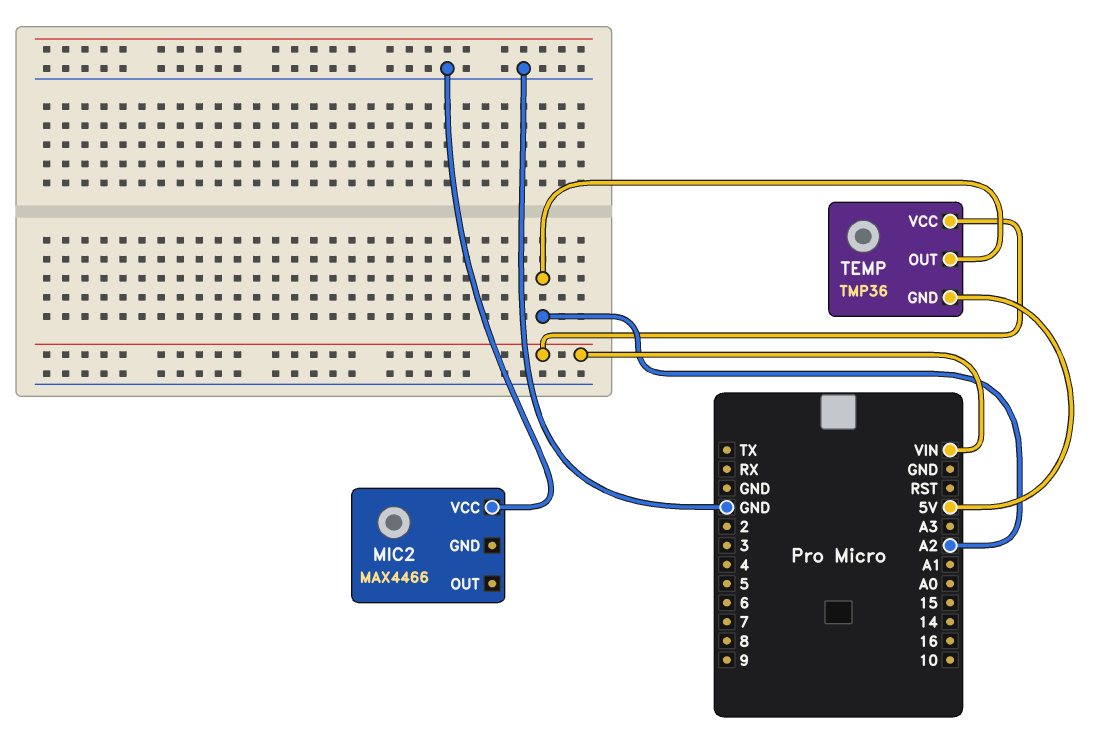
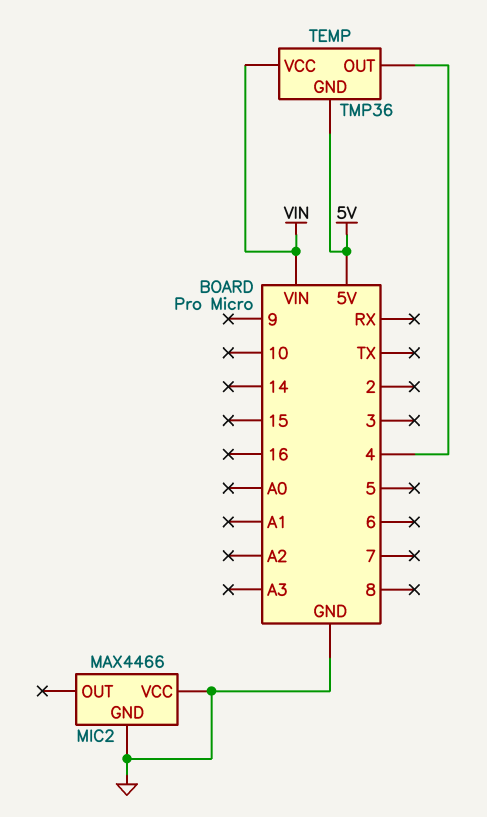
MIC2 pin GND: none -> GND
TEMP pin OUT: A2 -> 4

